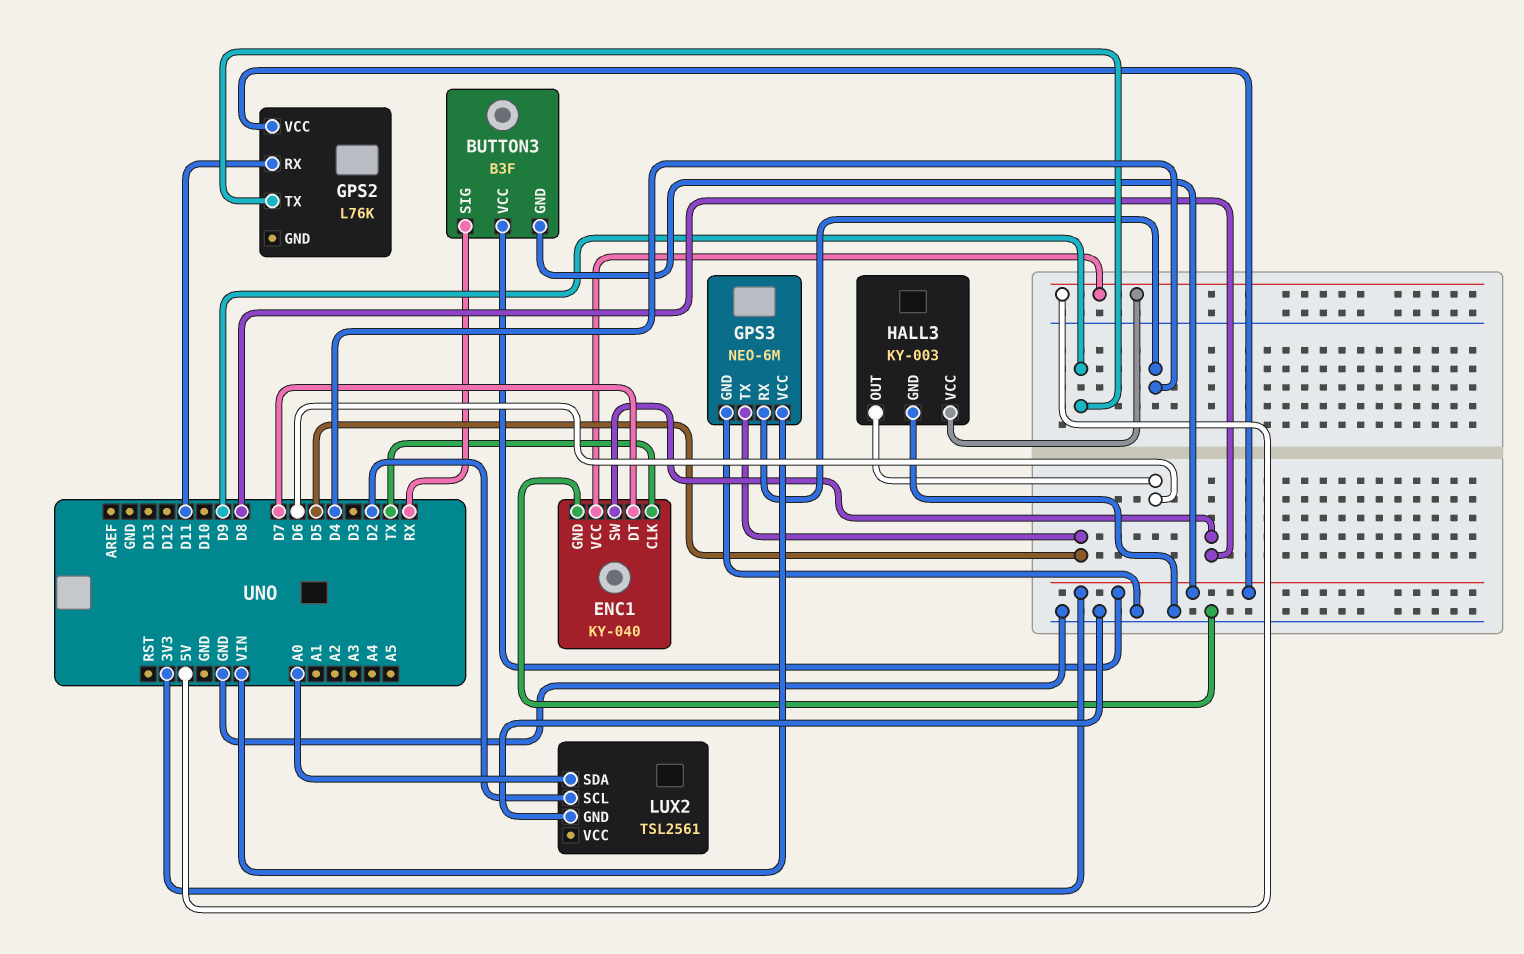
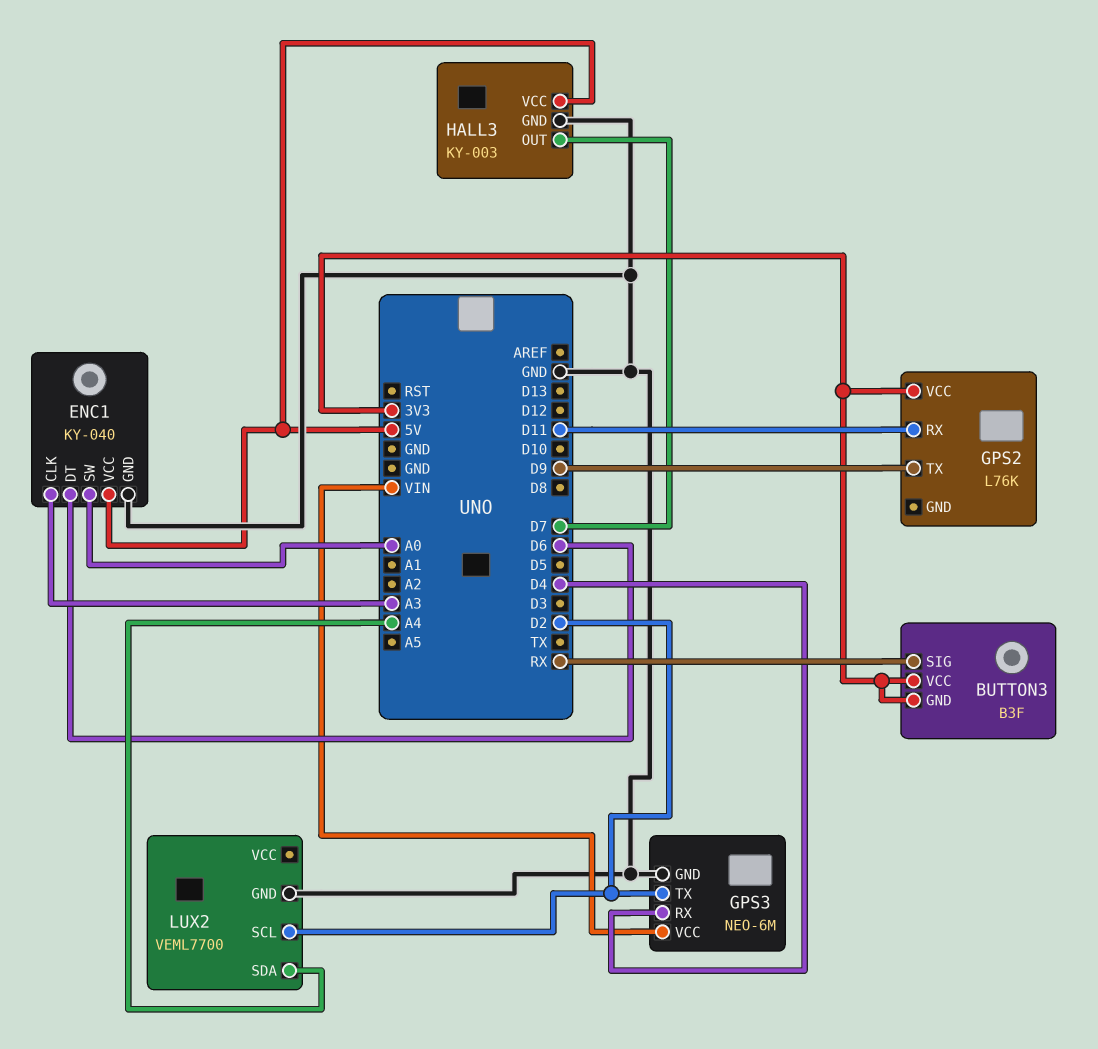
ENC1 pin CLK: TX -> A3
ENC1 pin DT: D7 -> D6
ENC1 pin SW: D8 -> A0
GPS3 pin TX: D5 -> D2
HALL3 pin OUT: D6 -> D7
LUX2: TSL2561 -> VEML7700
LUX2 pin SDA: A0 -> A4

